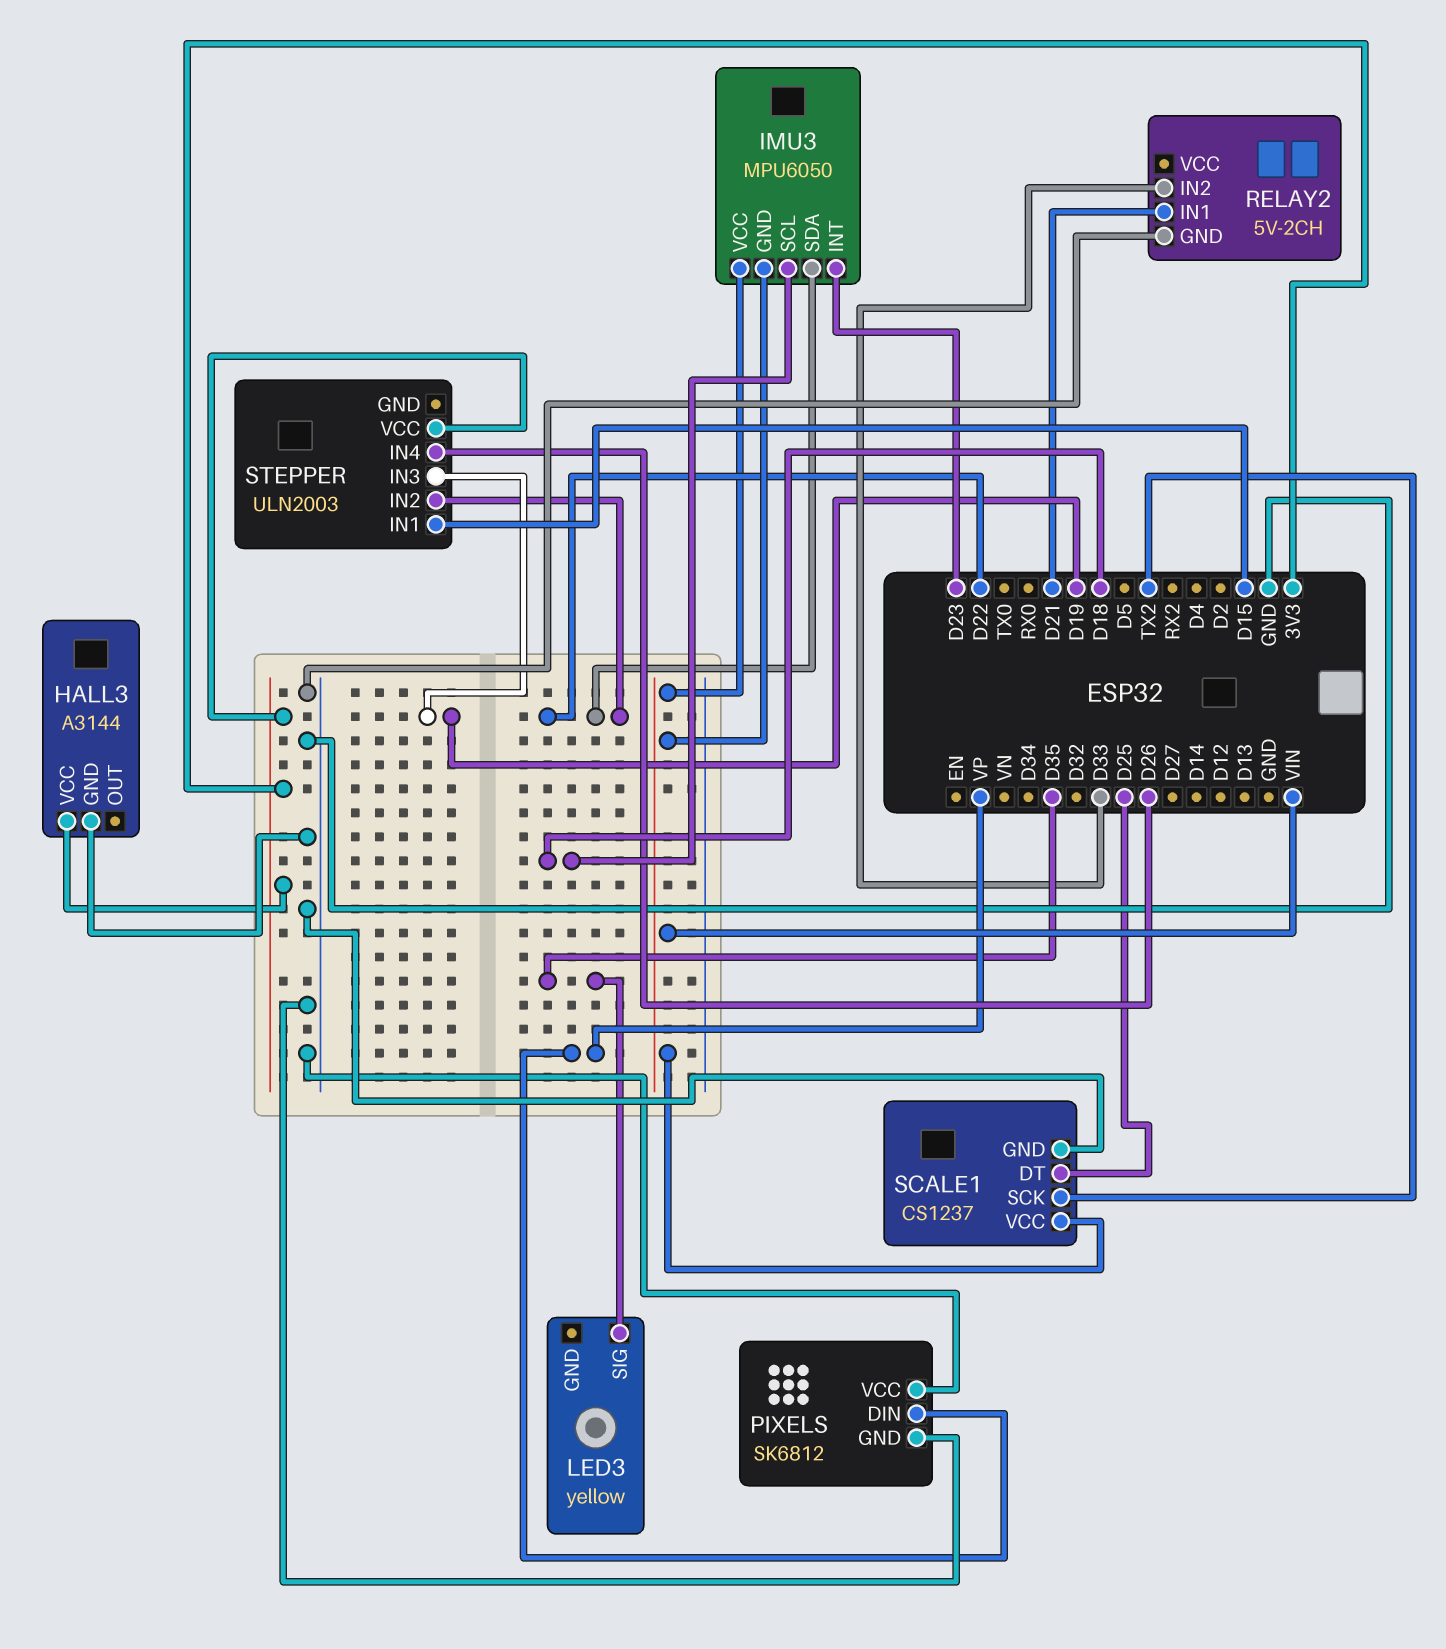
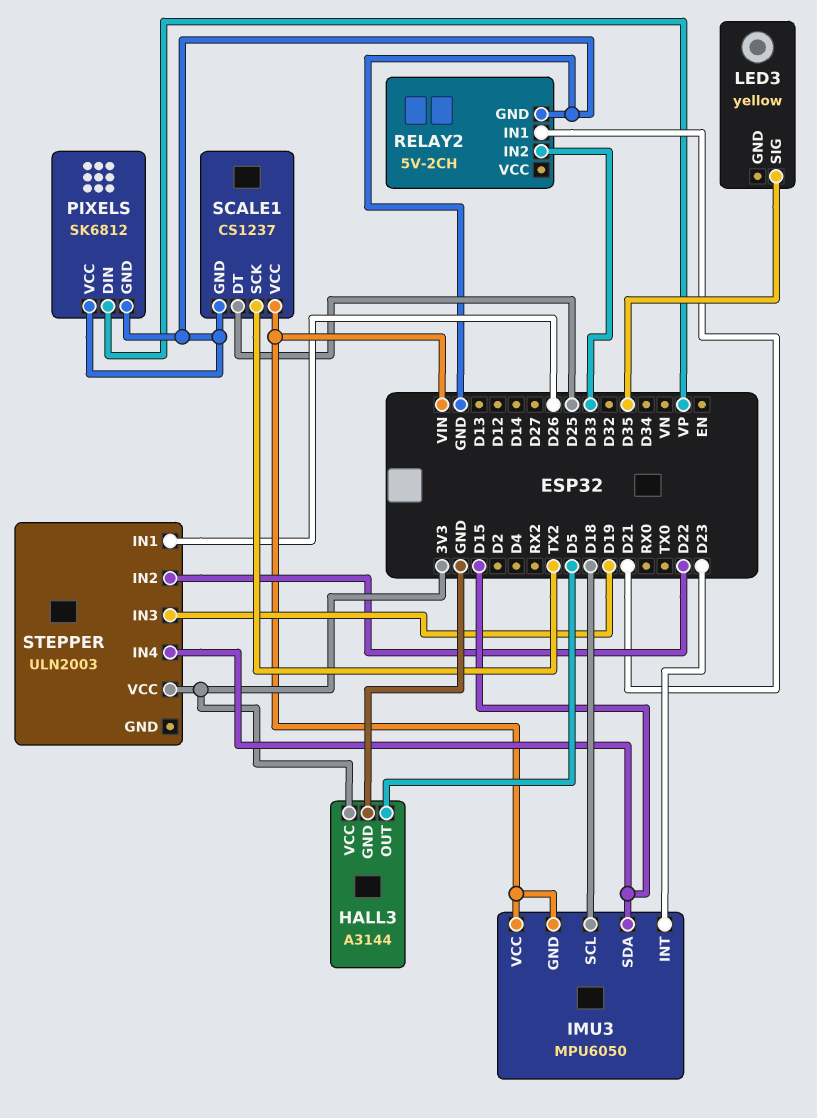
HALL3 pin OUT: none -> D5
IMU3 pin SDA: D22 -> D15
STEPPER pin IN1: D15 -> D26
STEPPER pin IN4: D26 -> D15

